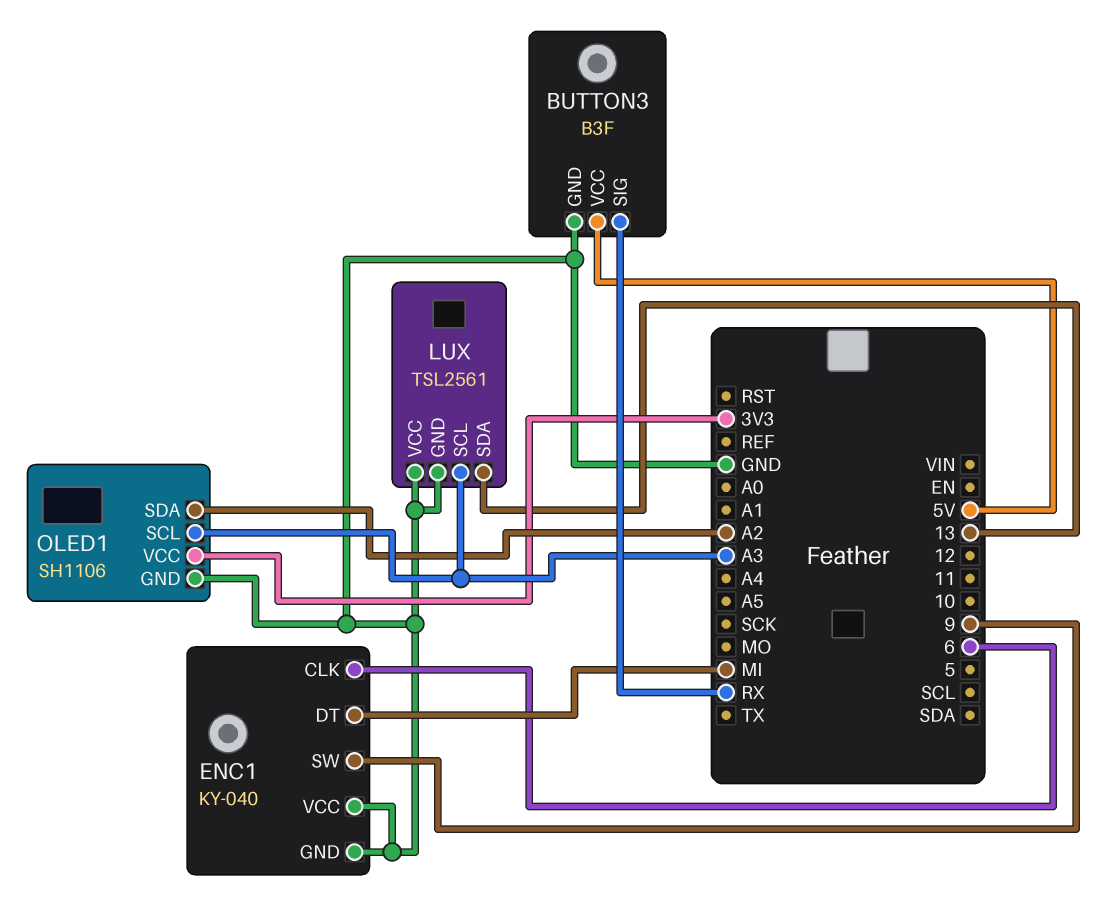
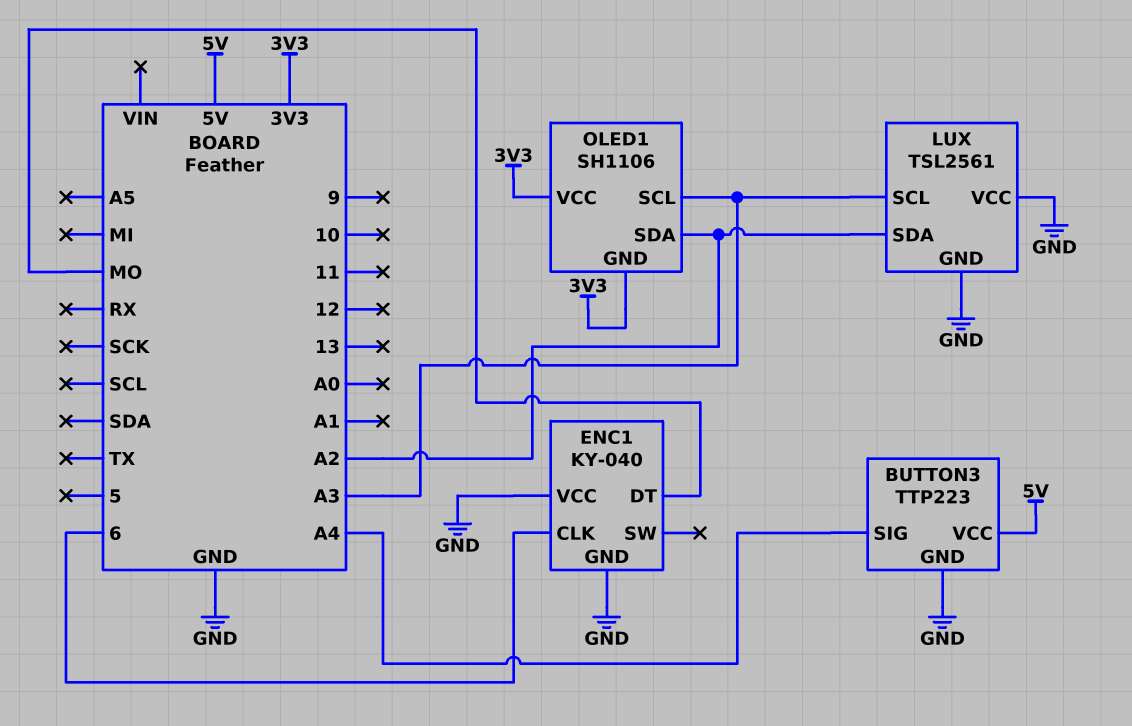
BUTTON3: B3F -> TTP223
BUTTON3 pin SIG: RX -> A4
ENC1 pin DT: MI -> MO
ENC1 pin SW: 9 -> none
LUX pin SDA: 13 -> A2
OLED1 pin GND: GND -> 3V3

